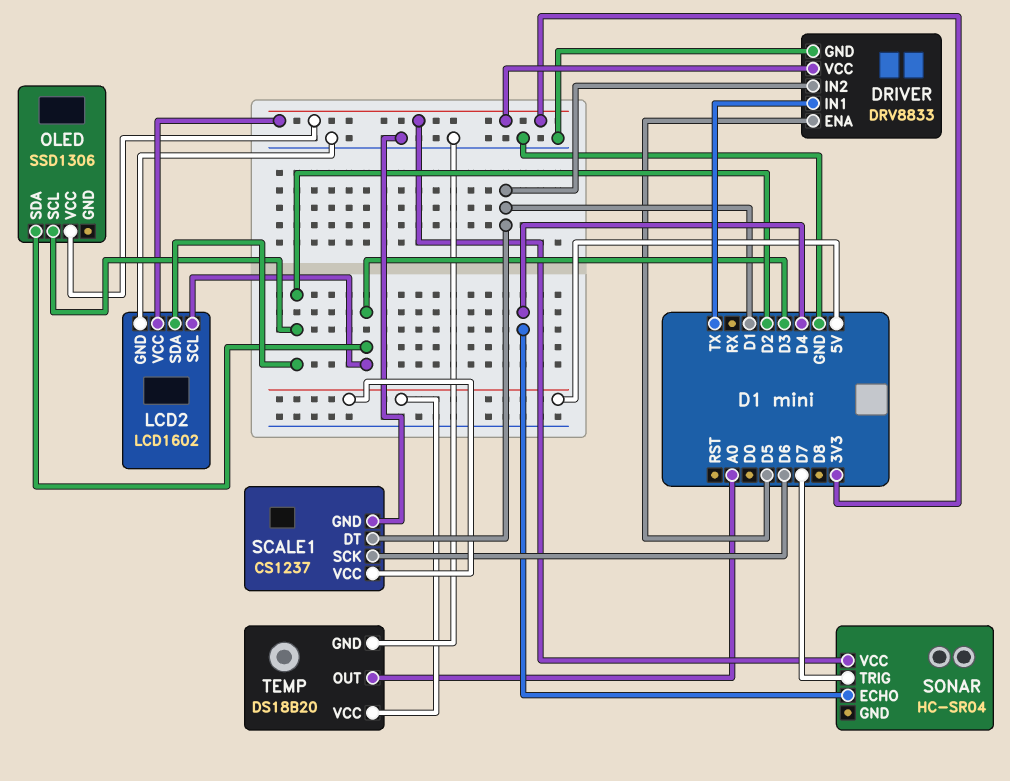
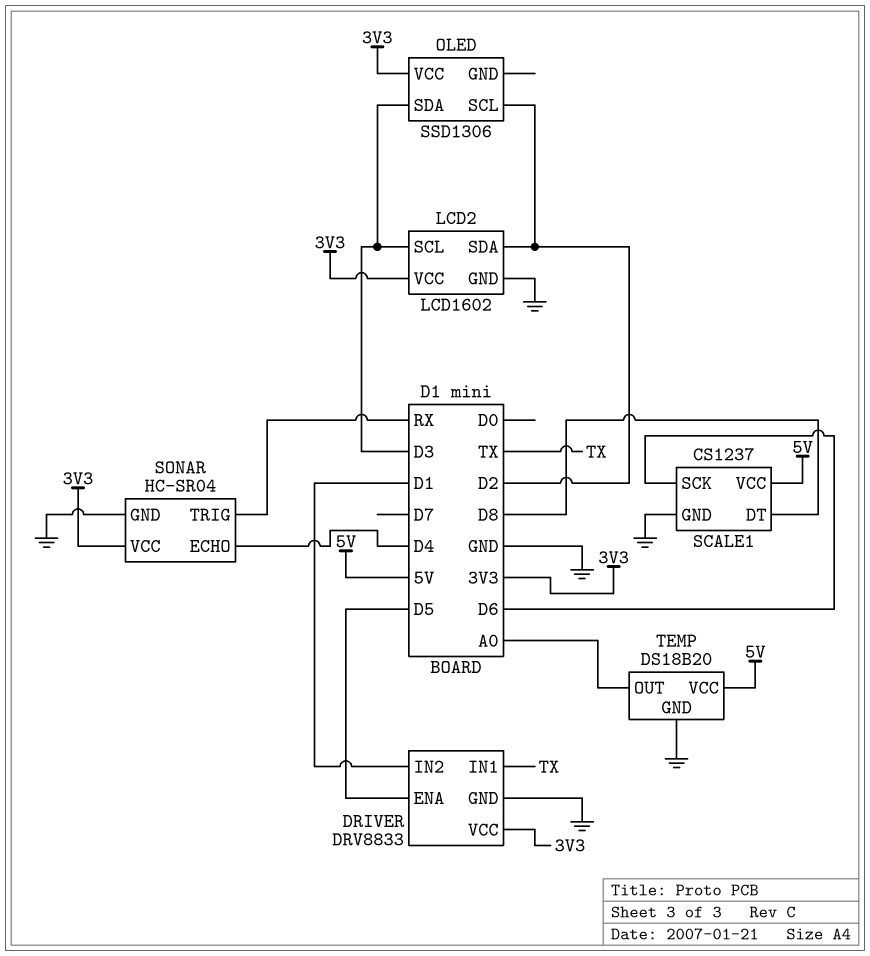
SCALE1 pin DT: D1 -> D8
SONAR pin GND: none -> GND
SONAR pin TRIG: D7 -> RX

